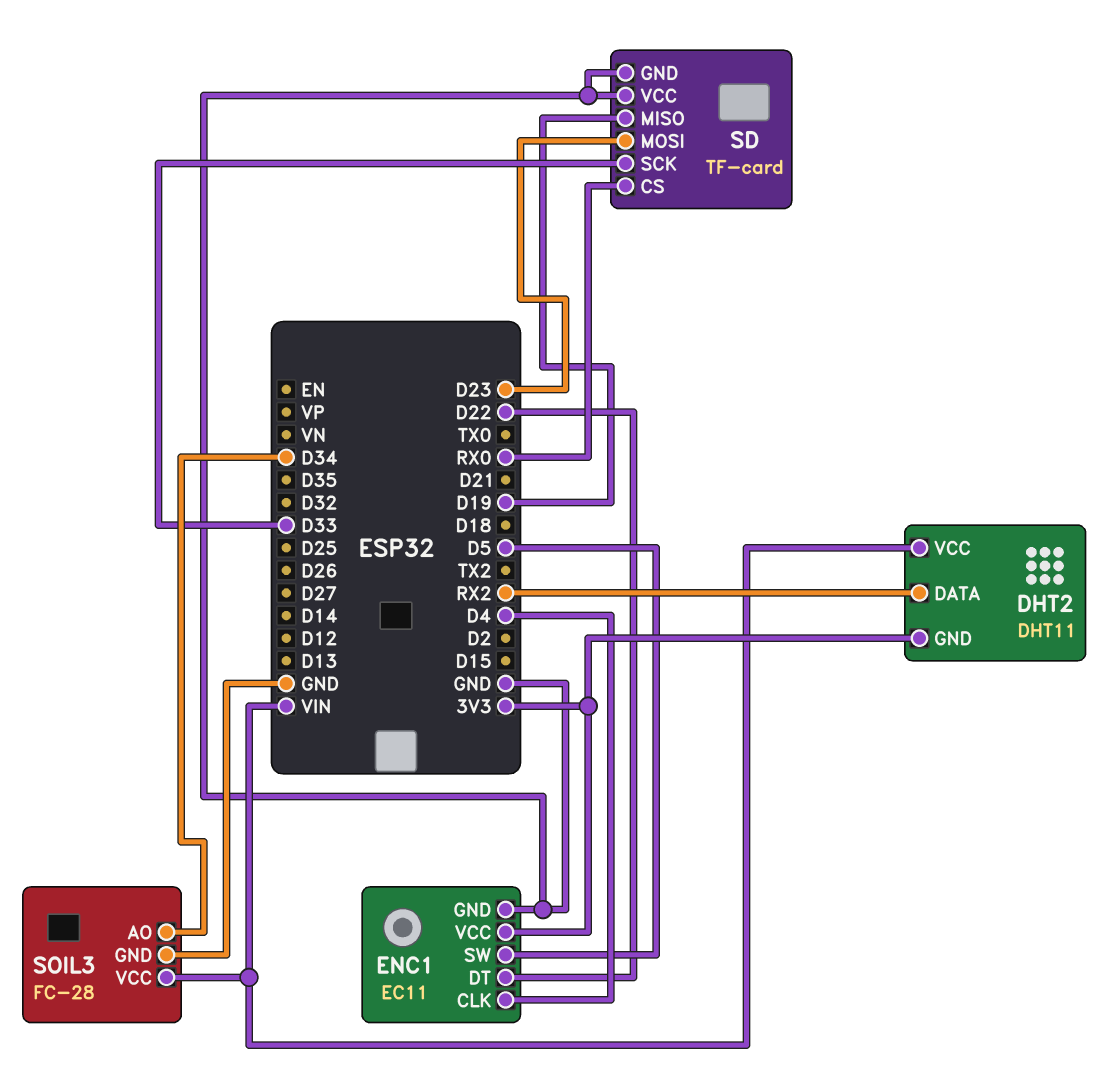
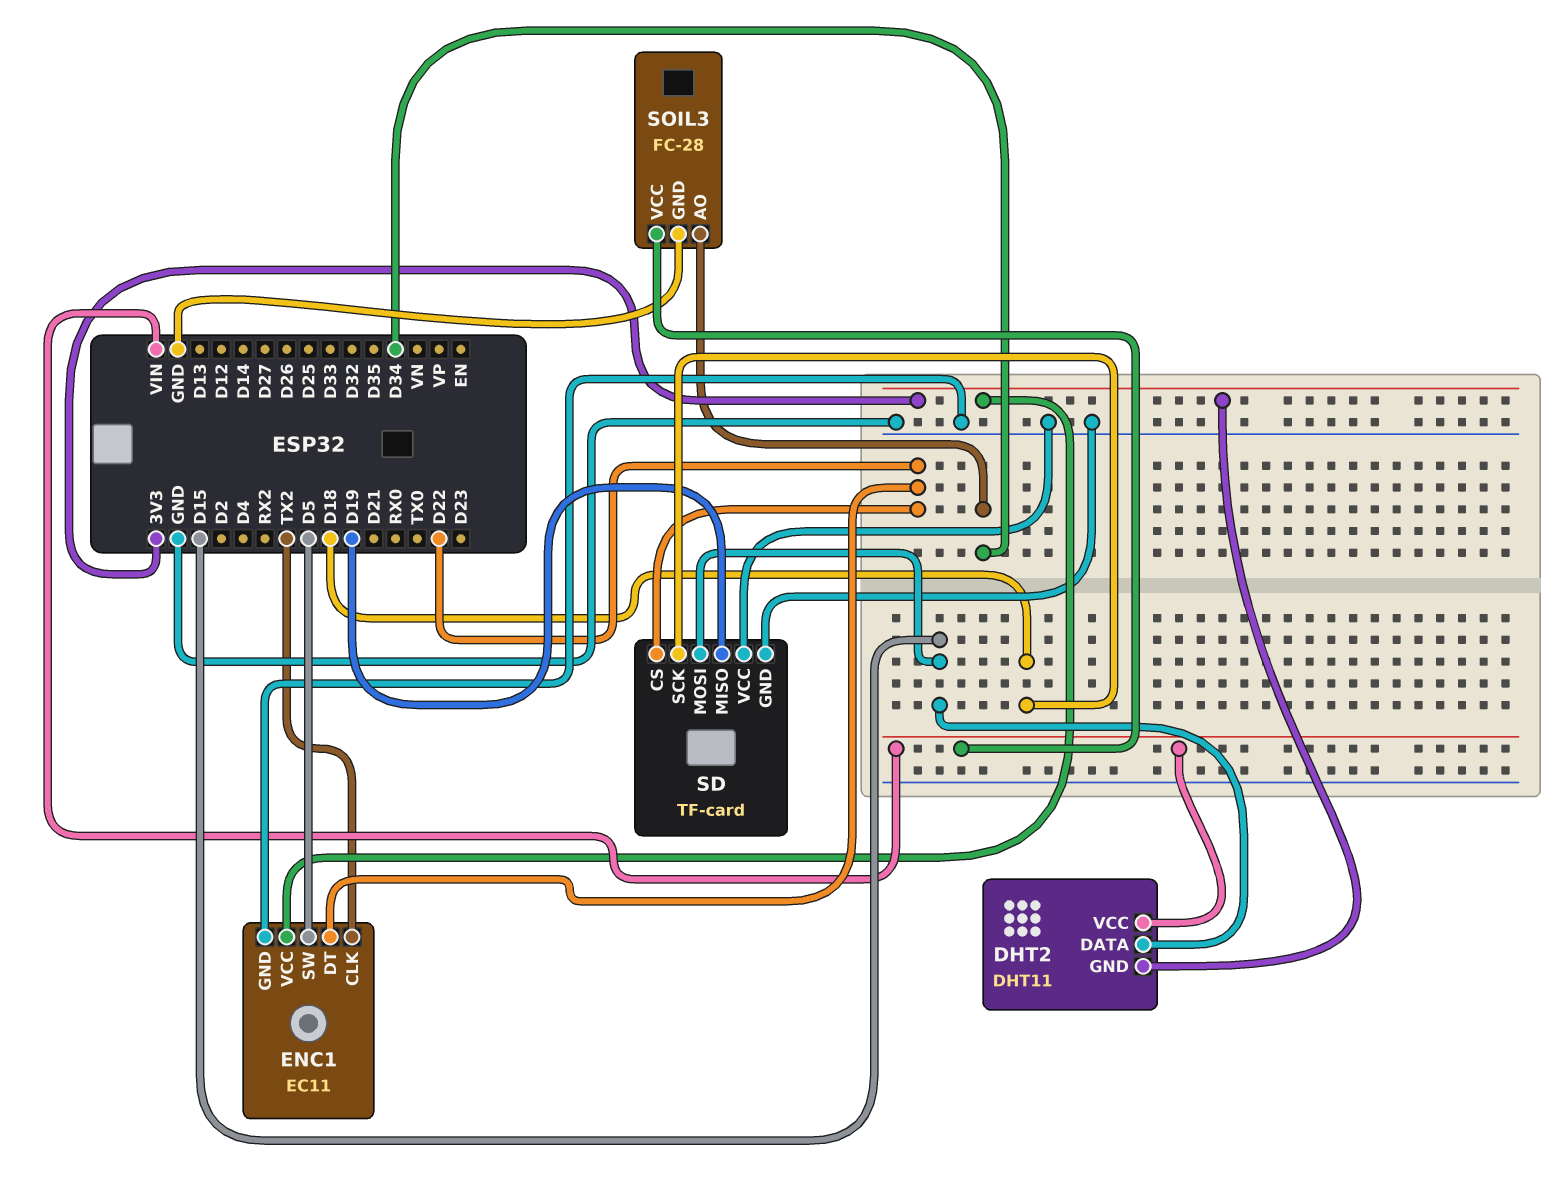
DHT2 pin DATA: RX2 -> D15
ENC1 pin CLK: D4 -> TX2
SD pin CS: RX0 -> D22
SD pin MOSI: D23 -> D15
SD pin SCK: D33 -> D18

